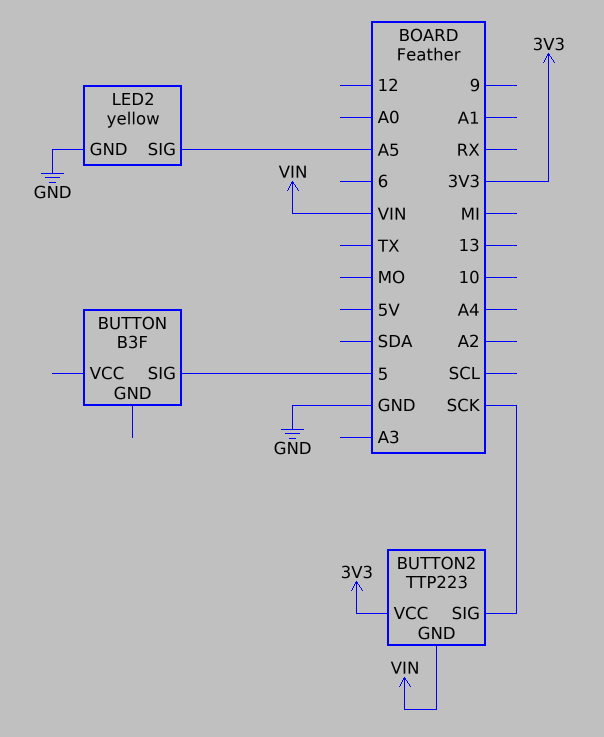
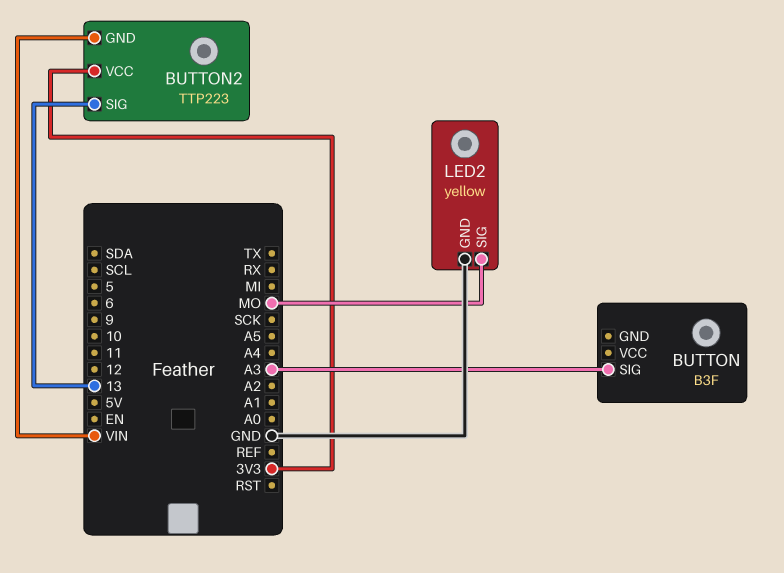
BUTTON pin SIG: 5 -> A3
BUTTON2 pin SIG: SCK -> 13
LED2 pin SIG: A5 -> MO

